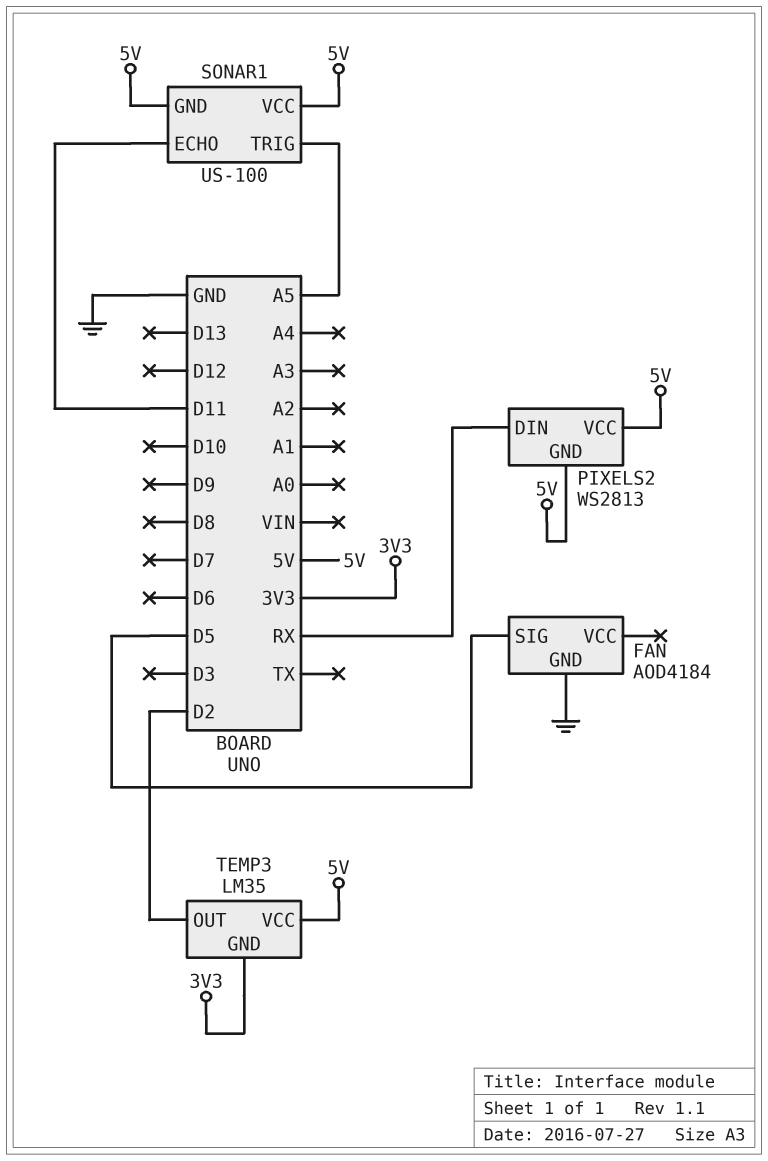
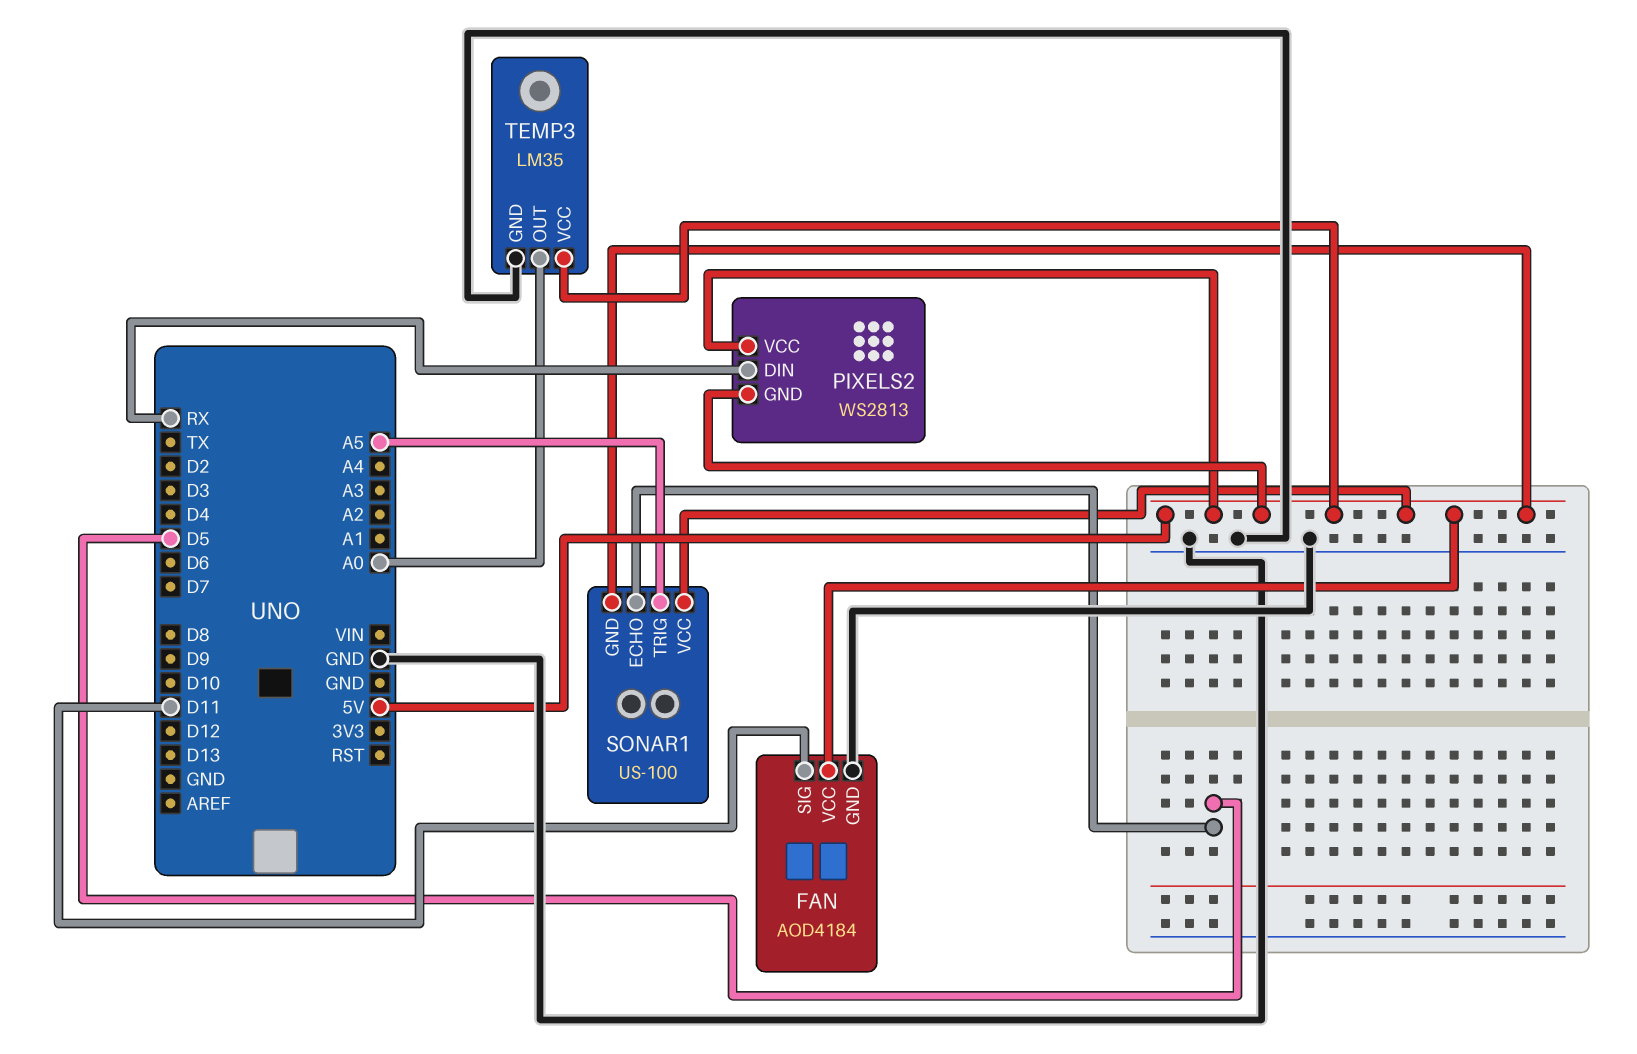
FAN pin SIG: D5 -> D11
FAN pin VCC: none -> 5V
SONAR1 pin ECHO: D11 -> D5
TEMP3 pin GND: 3V3 -> GND
TEMP3 pin OUT: D2 -> A0

